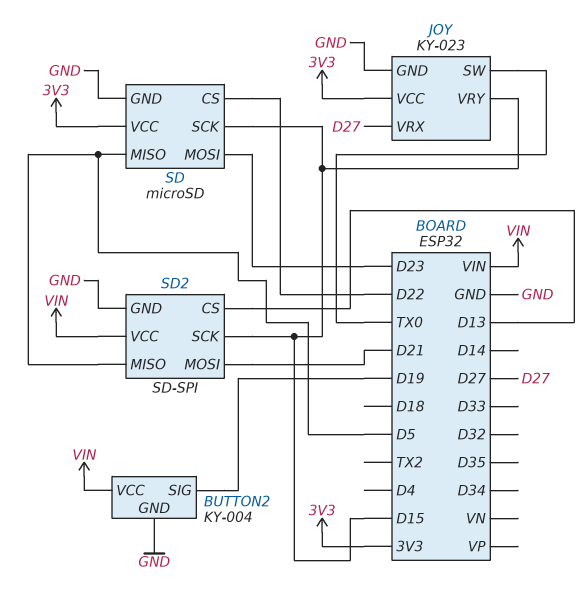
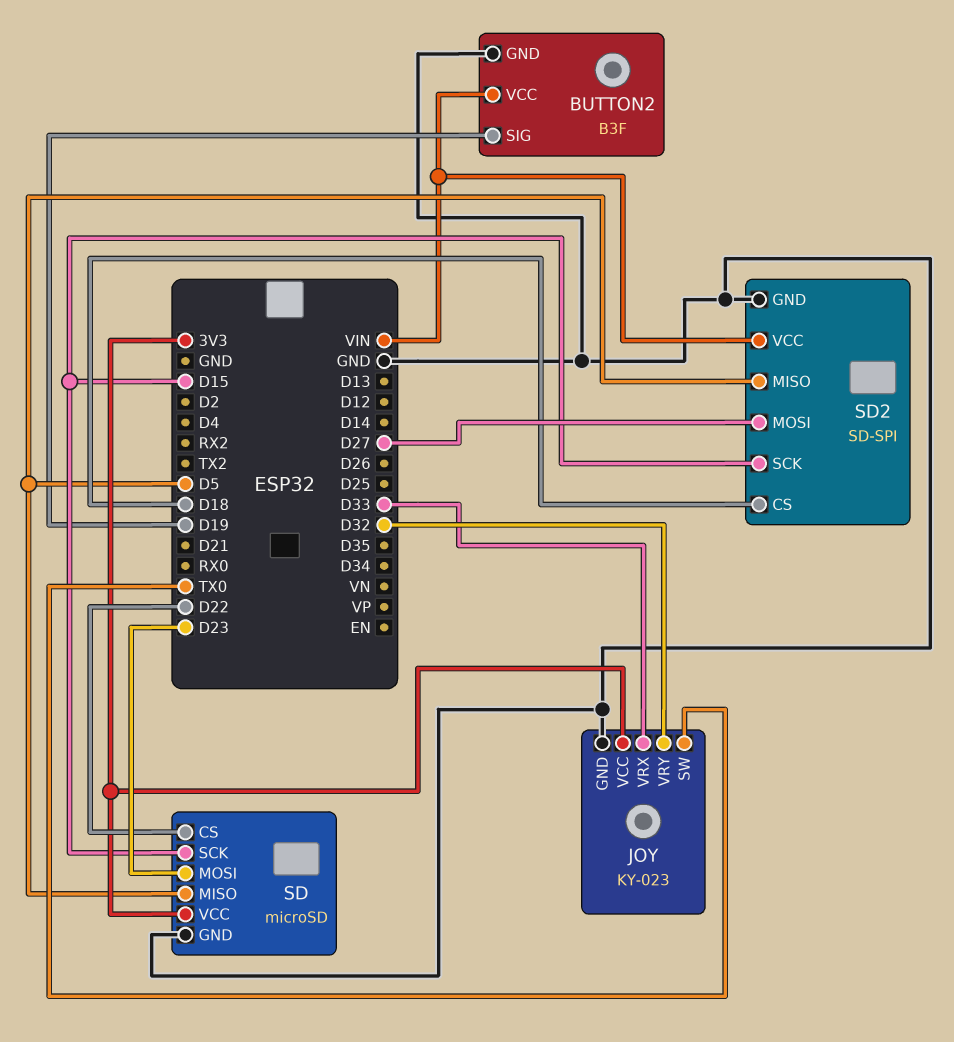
BUTTON2: KY-004 -> B3F
JOY pin VRX: D27 -> D33
JOY pin VRY: D15 -> D32
SD2 pin CS: D13 -> D18
SD2 pin MOSI: D21 -> D27

